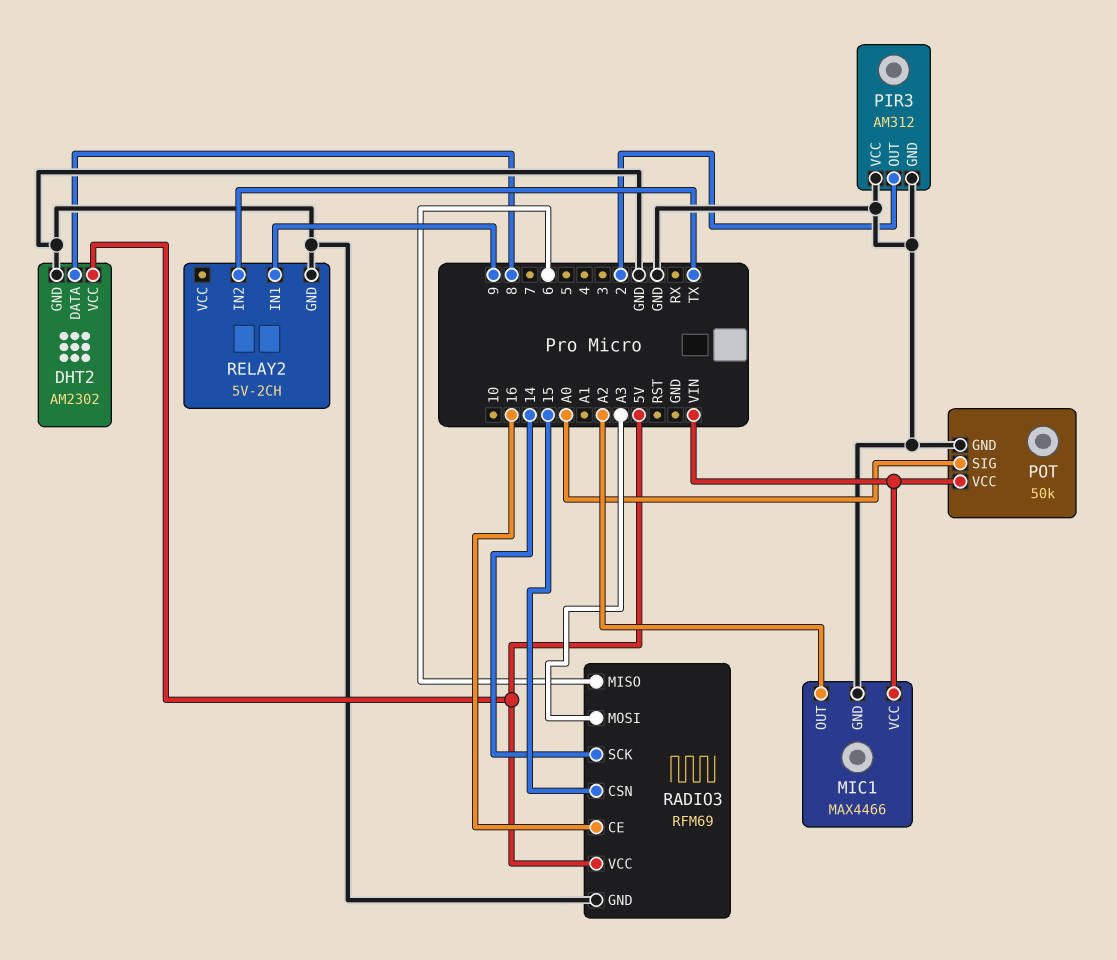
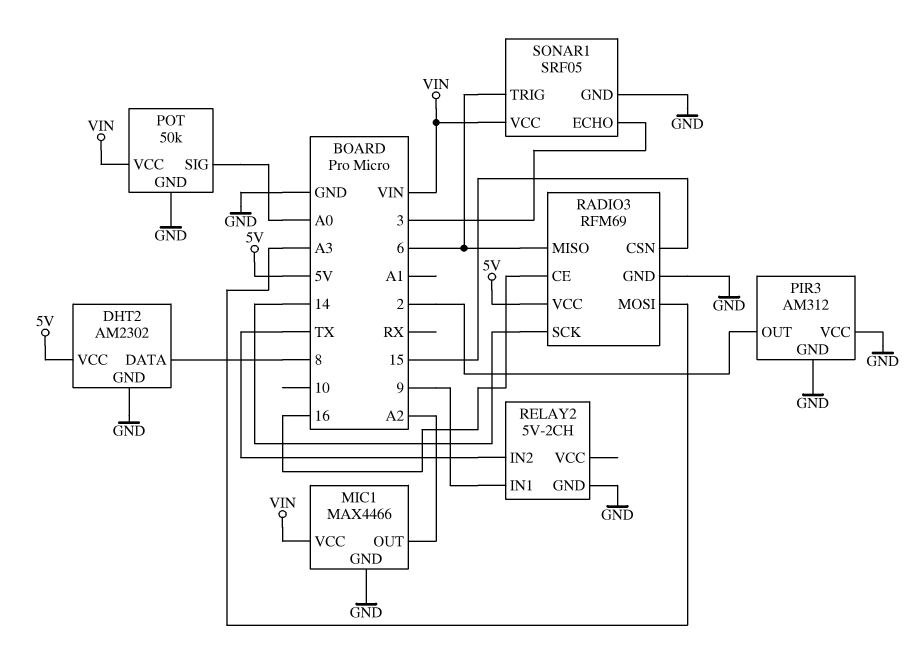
SONAR1: none -> SRF05
SONAR1 pin ECHO: none -> 3
SONAR1 pin GND: none -> GND
SONAR1 pin TRIG: none -> 6
SONAR1 pin VCC: none -> VIN

